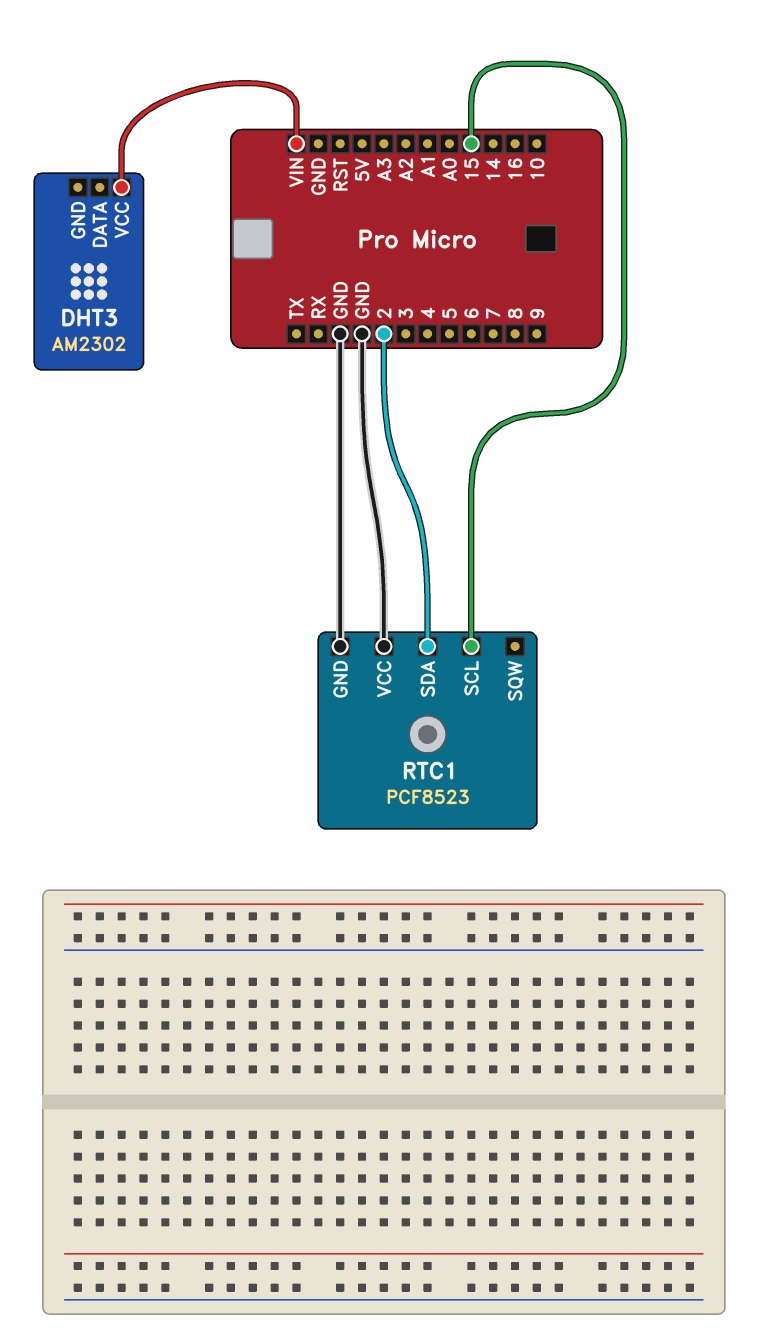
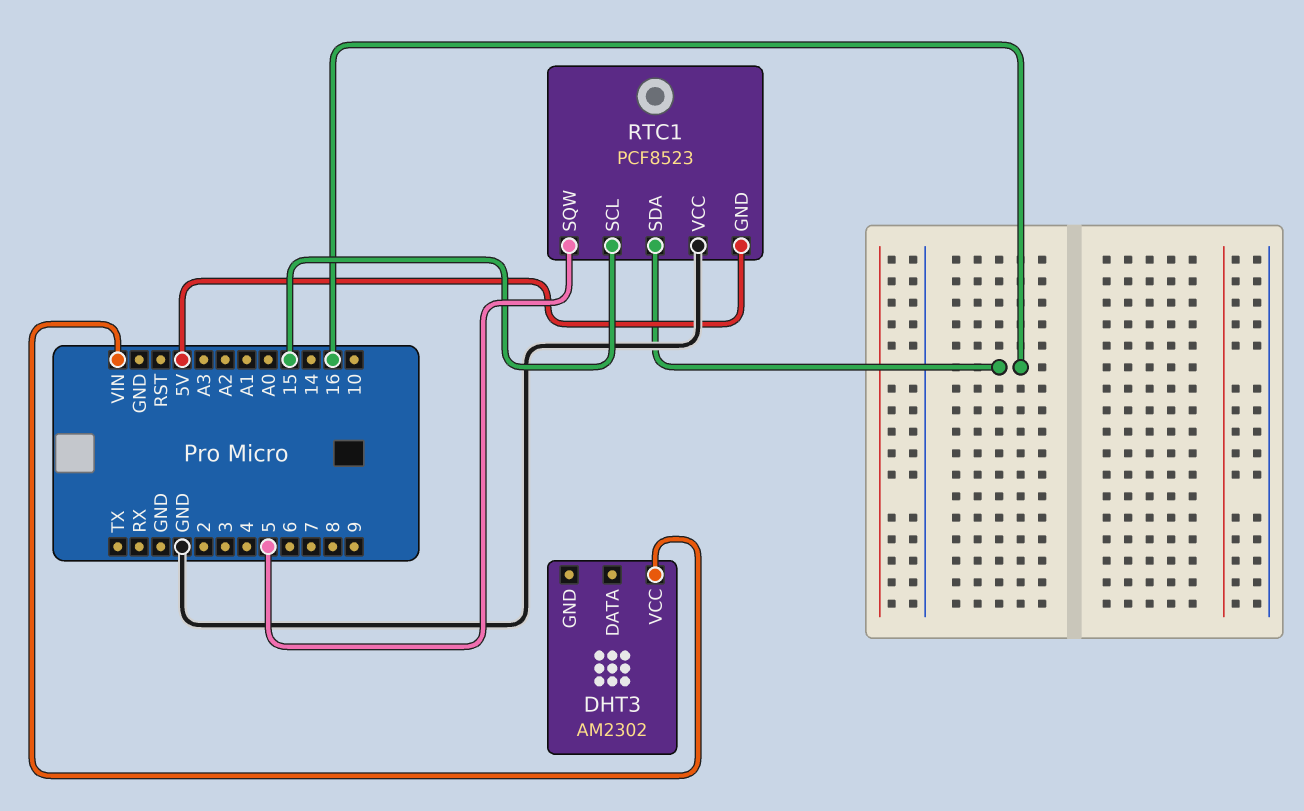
RTC1 pin GND: GND -> 5V
RTC1 pin SDA: 2 -> 16
RTC1 pin SQW: none -> 5

